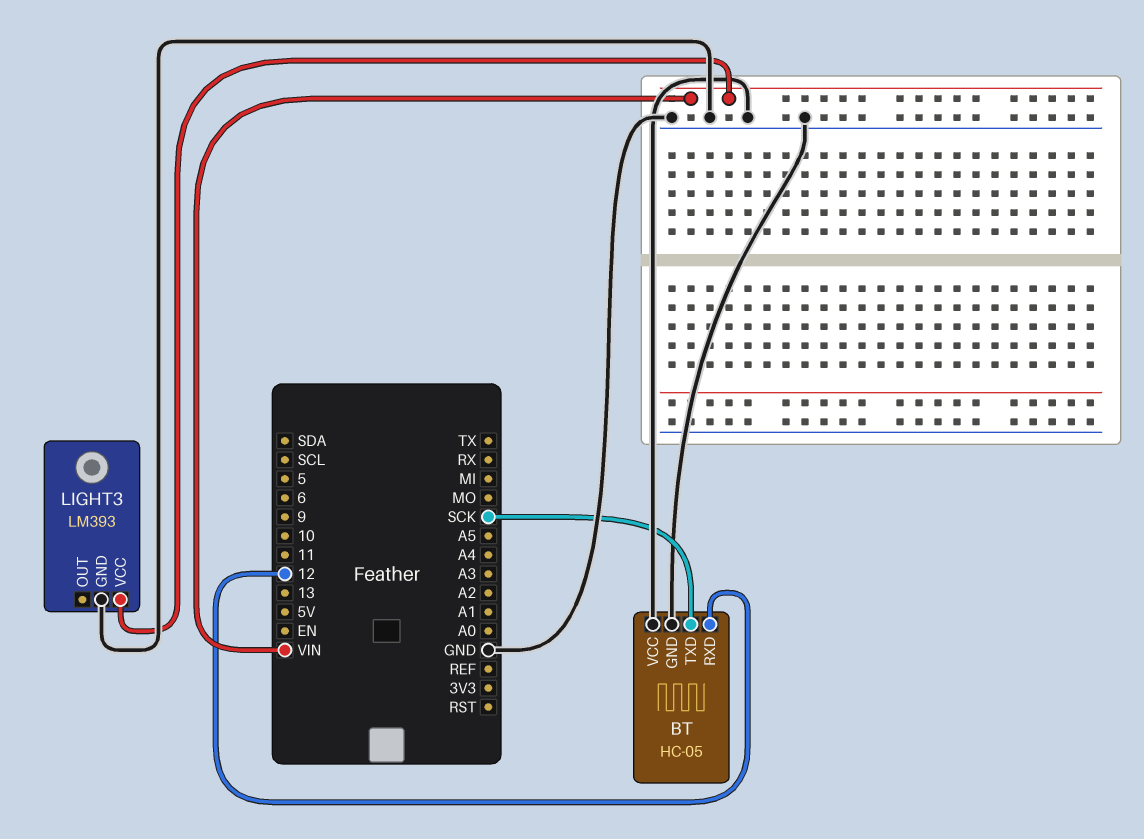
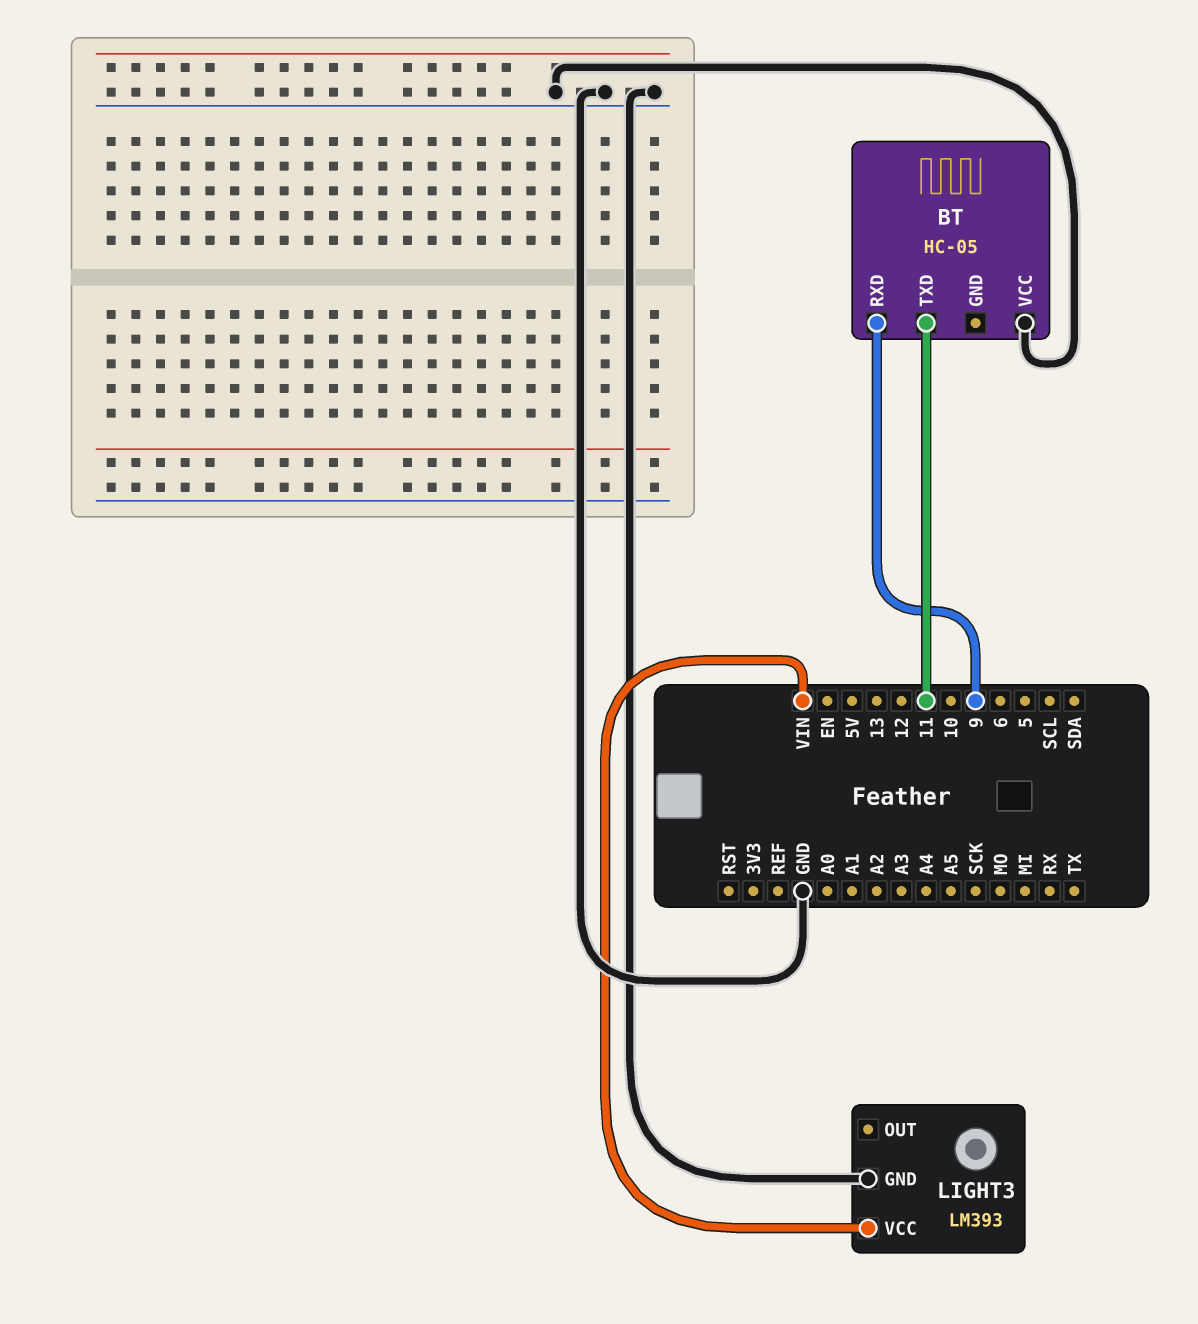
BT pin GND: GND -> none
BT pin RXD: 12 -> 9
BT pin TXD: SCK -> 11

